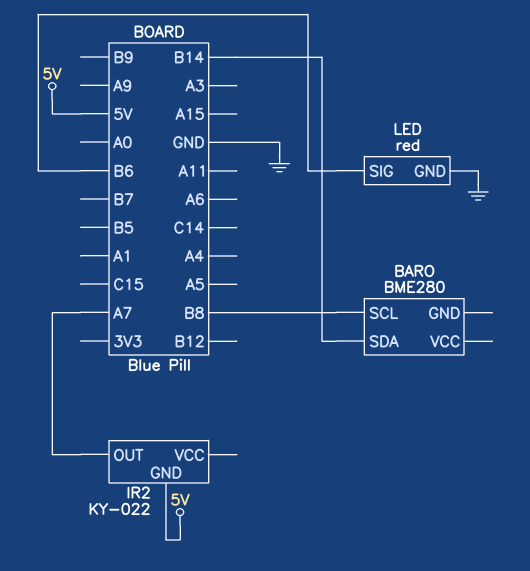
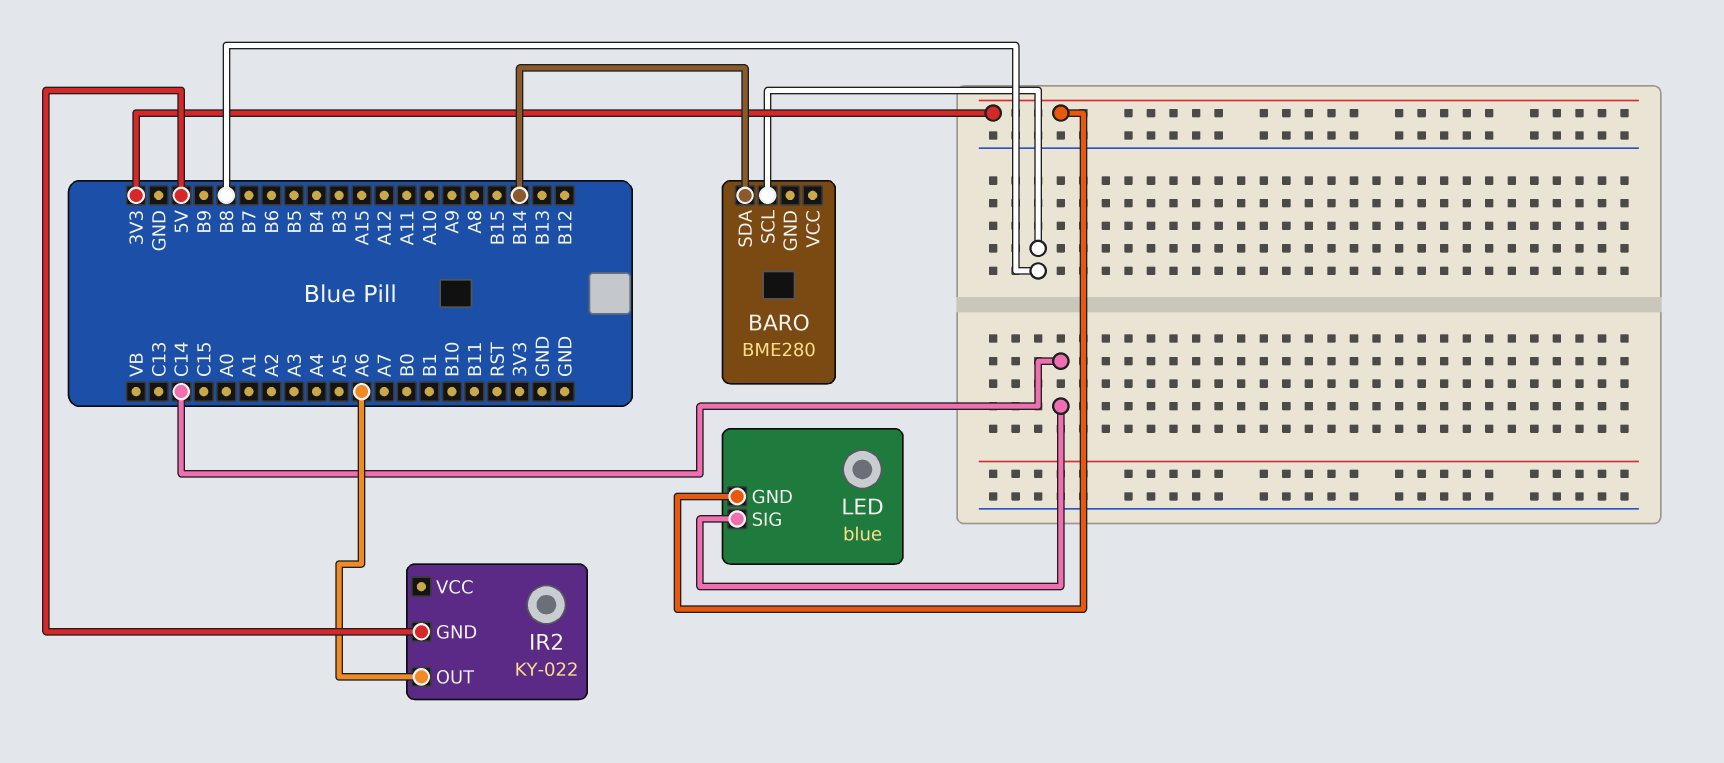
IR2 pin OUT: A7 -> A6
LED: red -> blue
LED pin GND: GND -> 3V3
LED pin SIG: B6 -> C14

